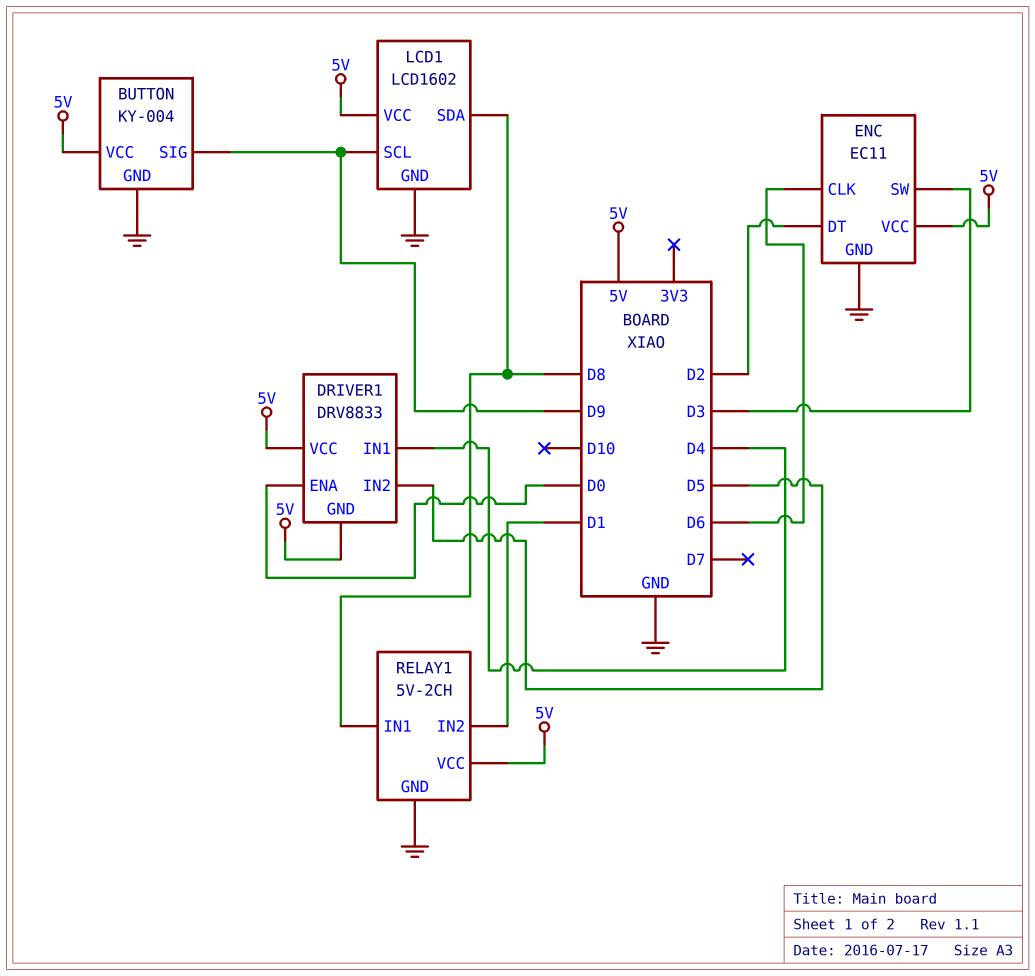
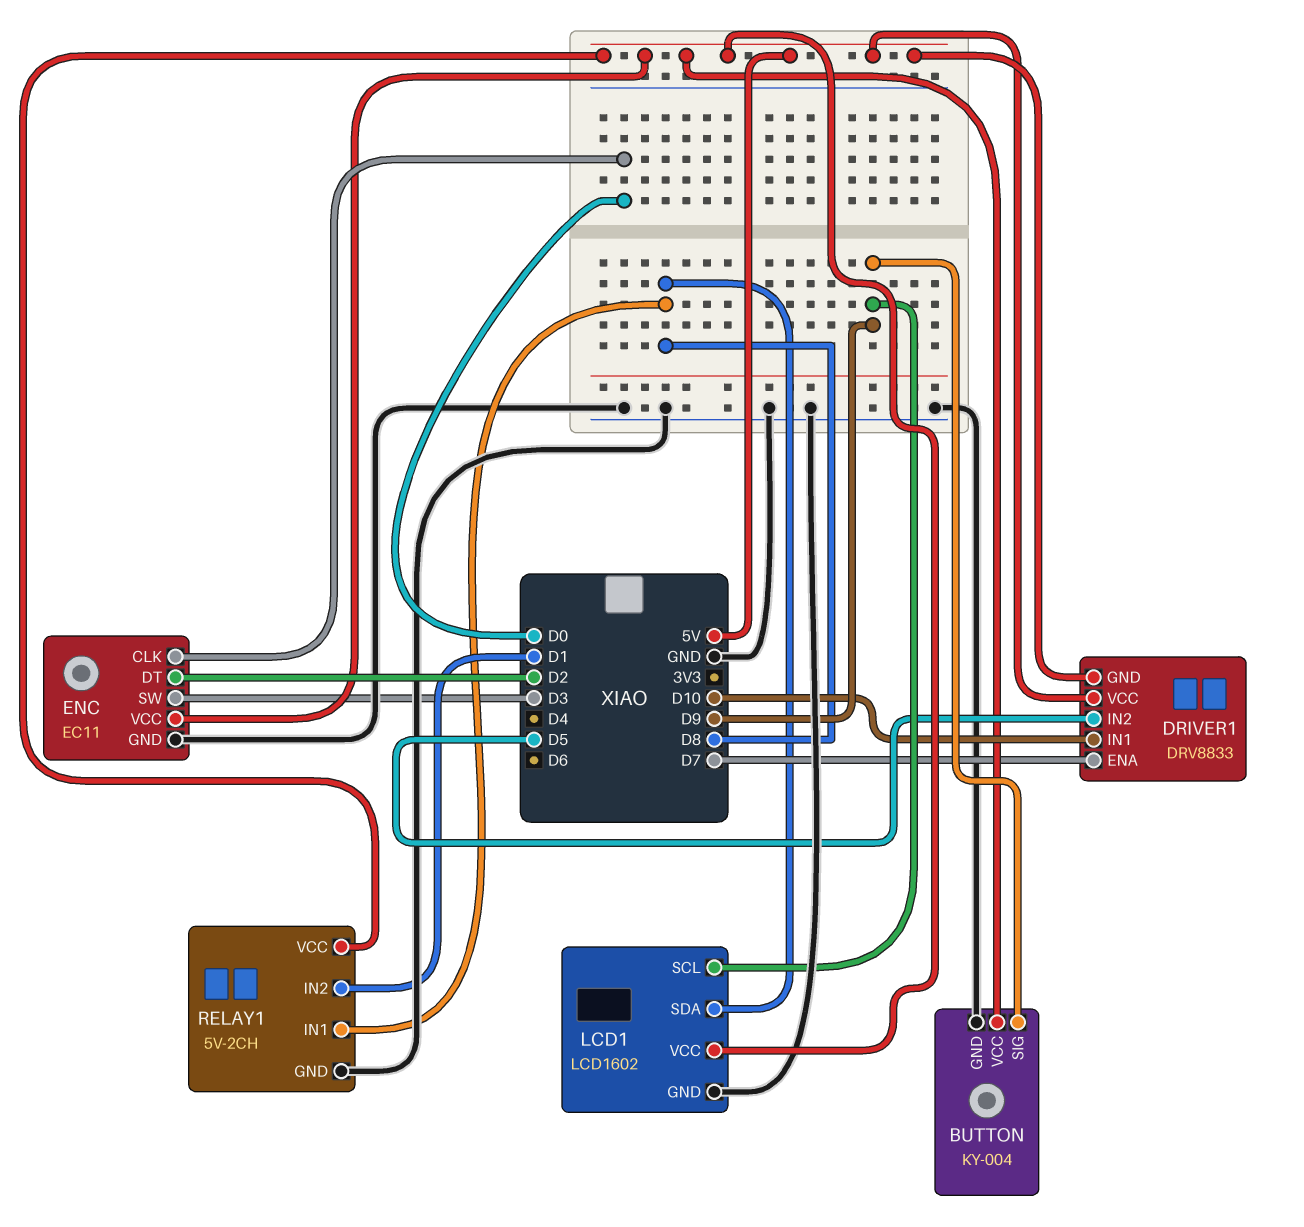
DRIVER1 pin ENA: D0 -> D7
DRIVER1 pin IN1: D4 -> D10
ENC pin CLK: D6 -> D0

